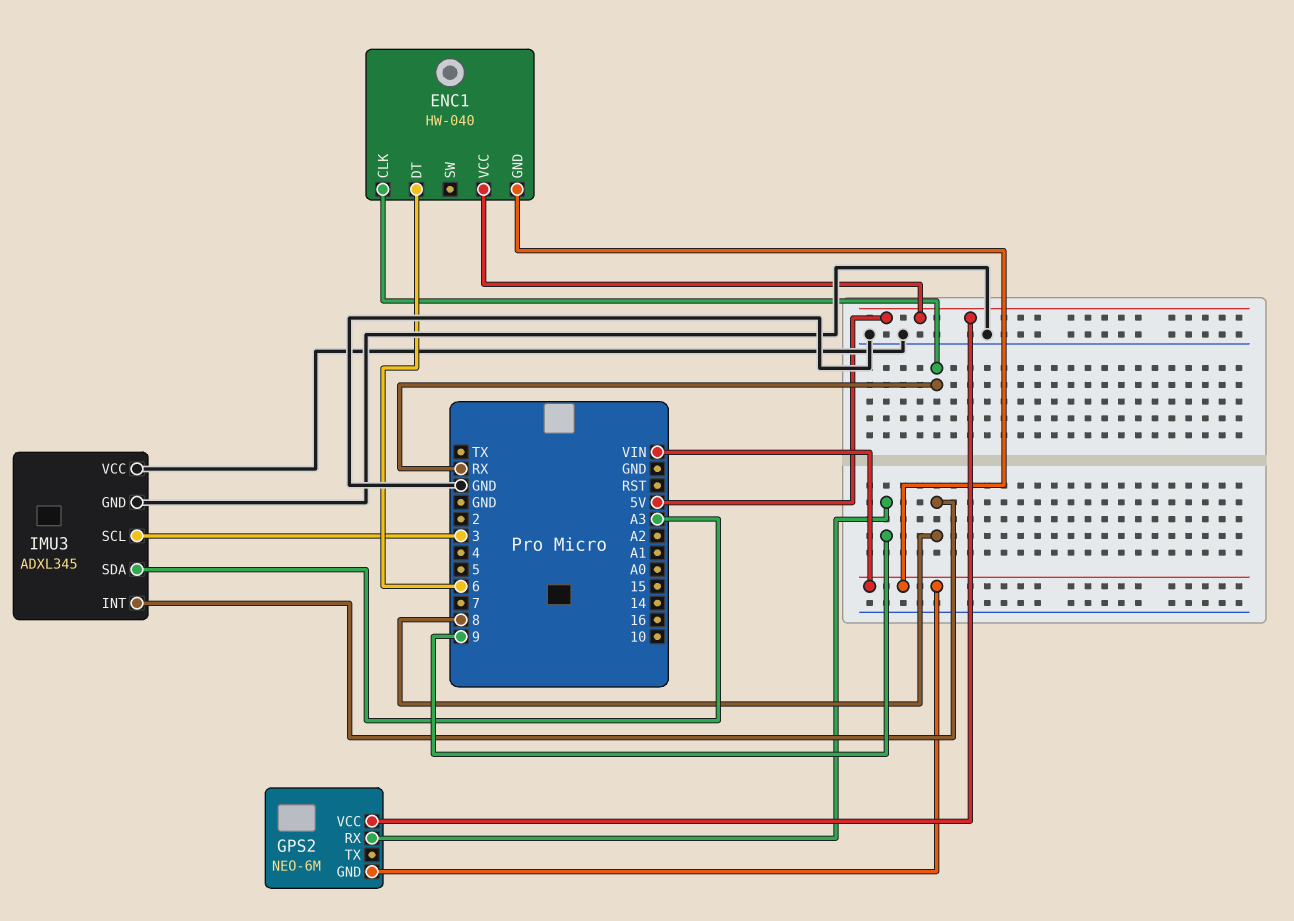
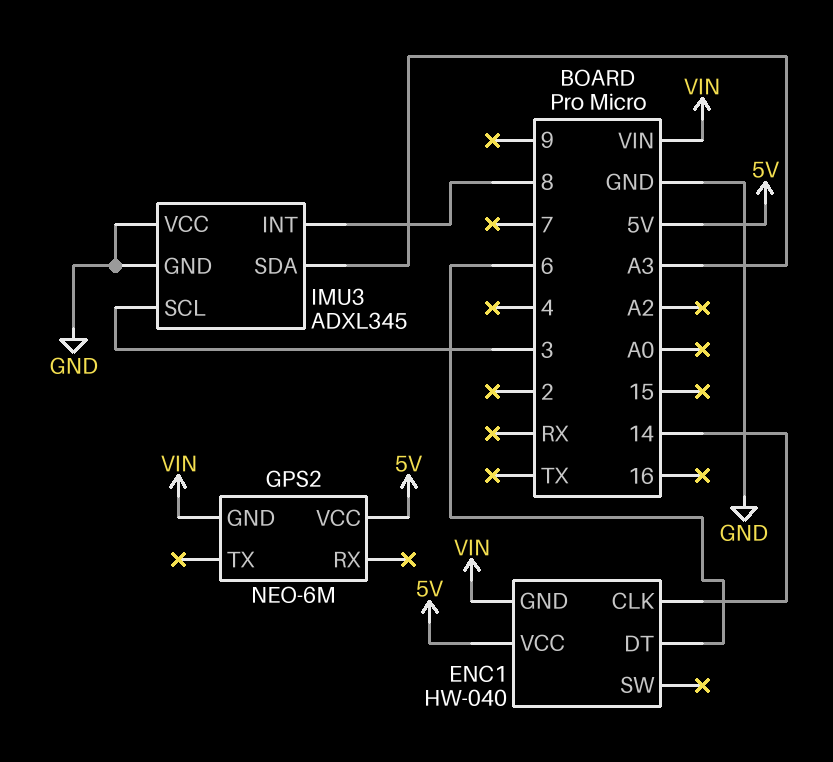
ENC1 pin CLK: RX -> 14
GPS2 pin RX: 9 -> none

